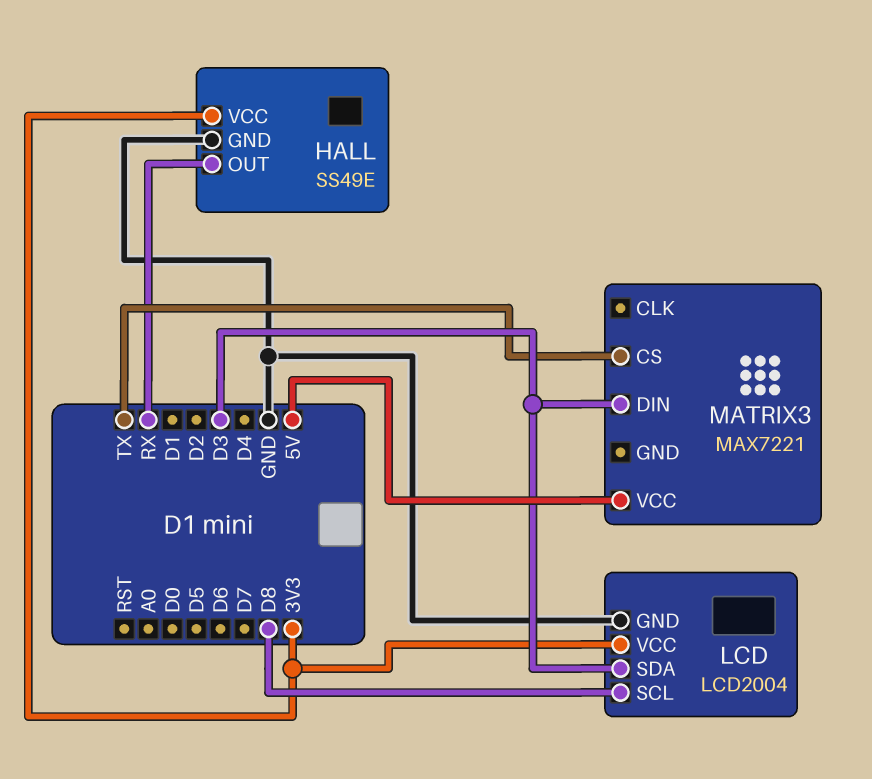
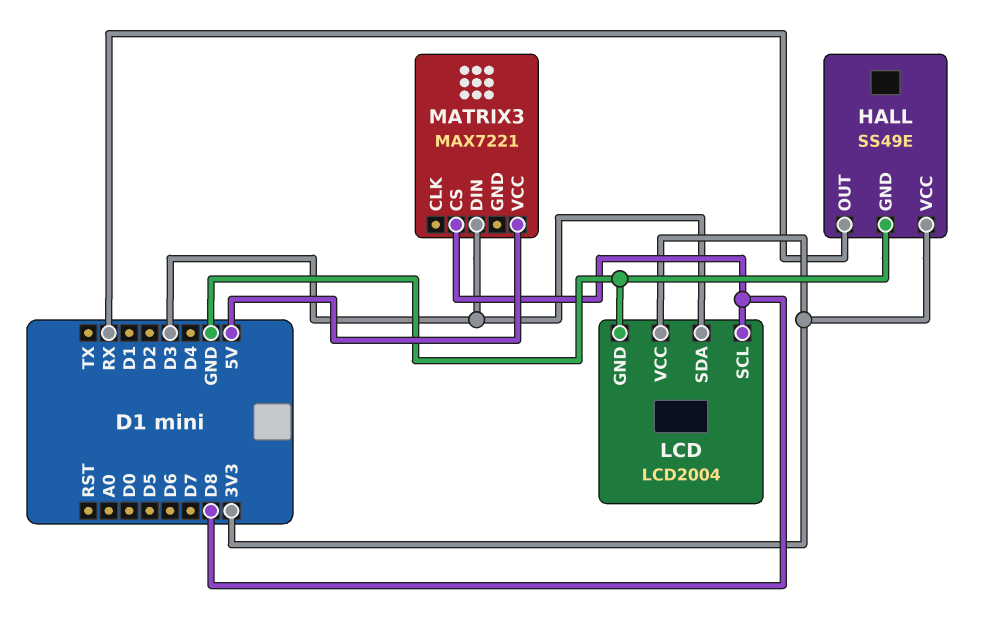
MATRIX3 pin CS: TX -> D8

